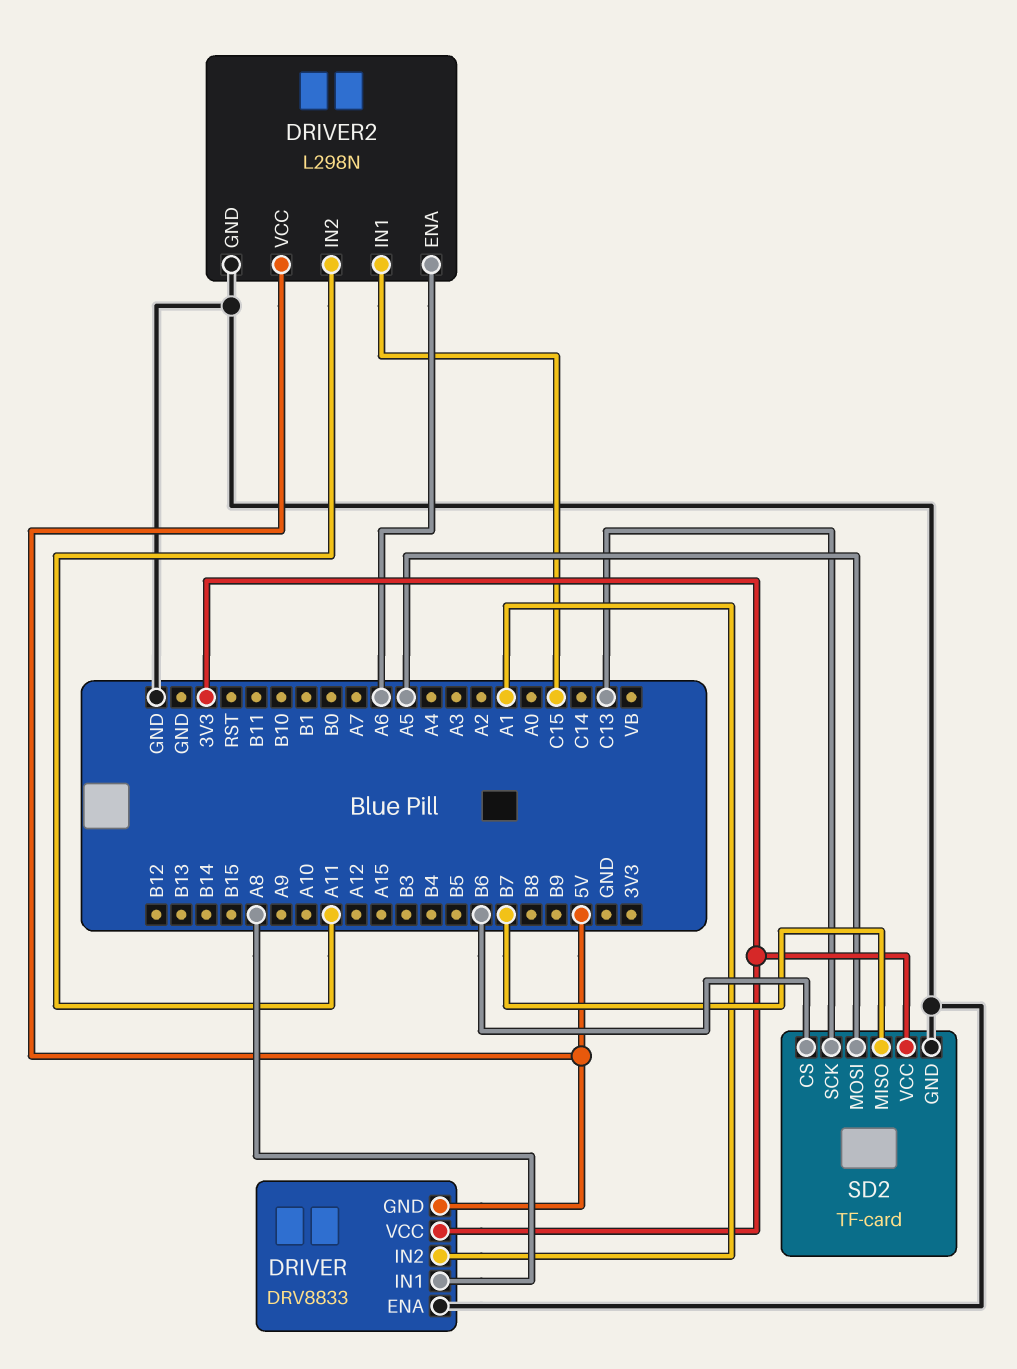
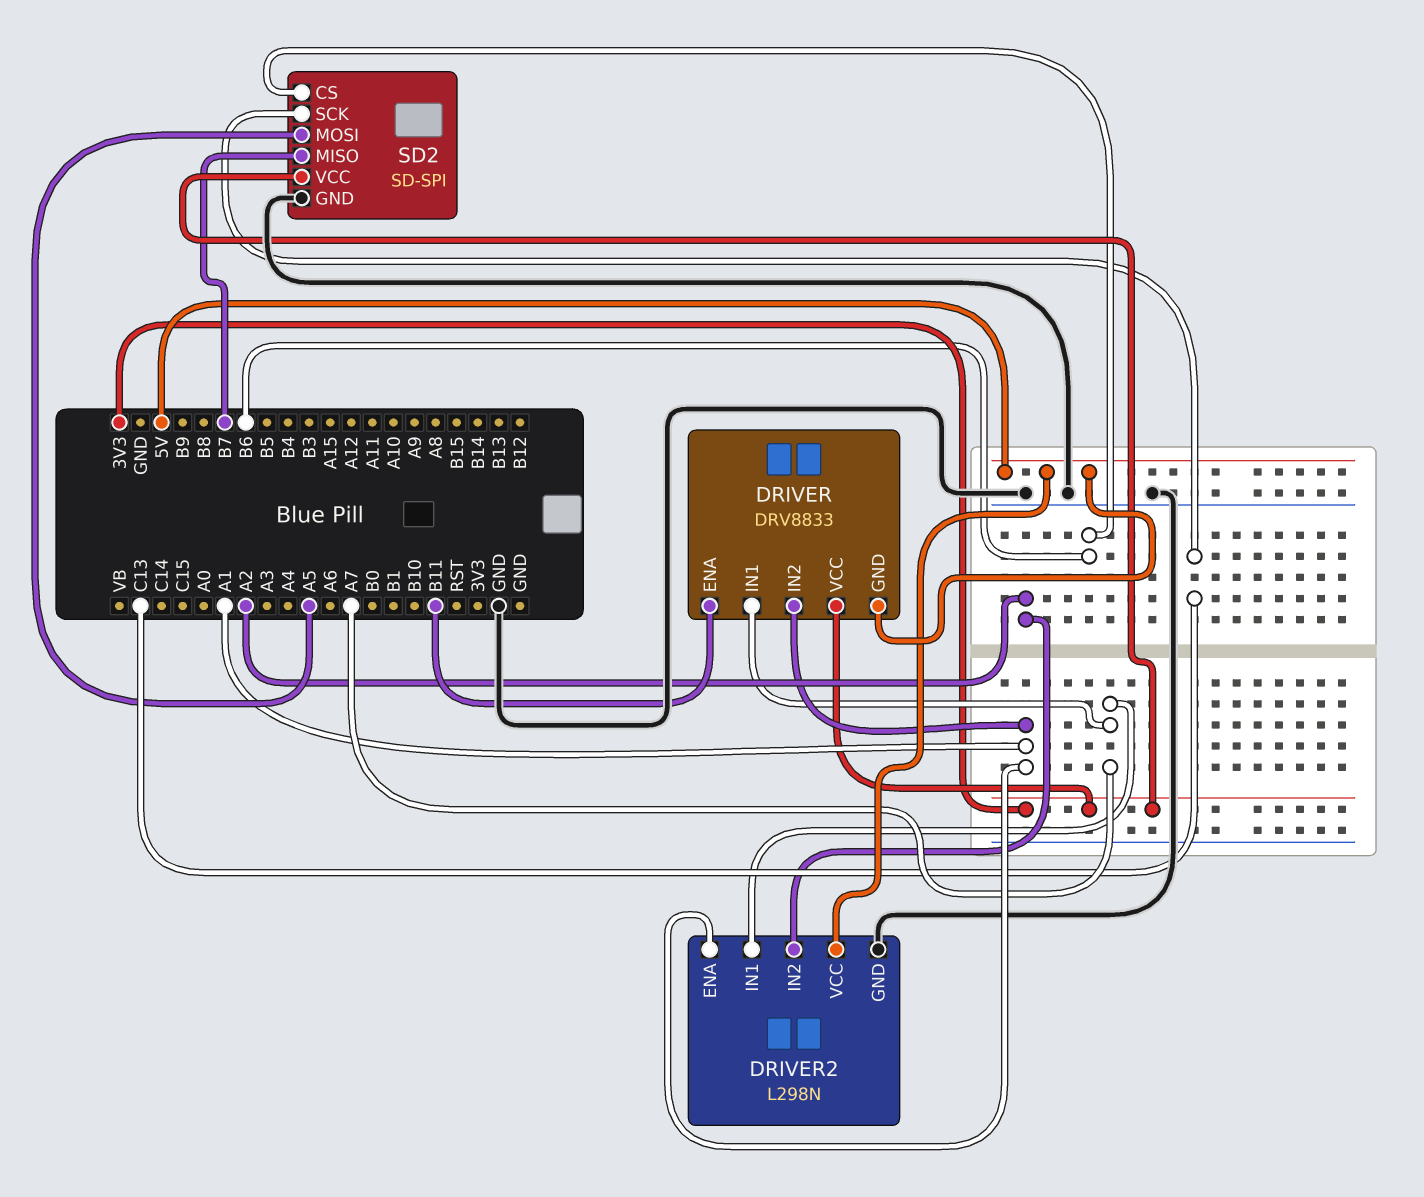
DRIVER pin ENA: GND -> B11
DRIVER pin IN1: A8 -> A7
DRIVER2 pin ENA: A6 -> A1
DRIVER2 pin IN1: C15 -> A7
DRIVER2 pin IN2: A11 -> A2
SD2: TF-card -> SD-SPI

